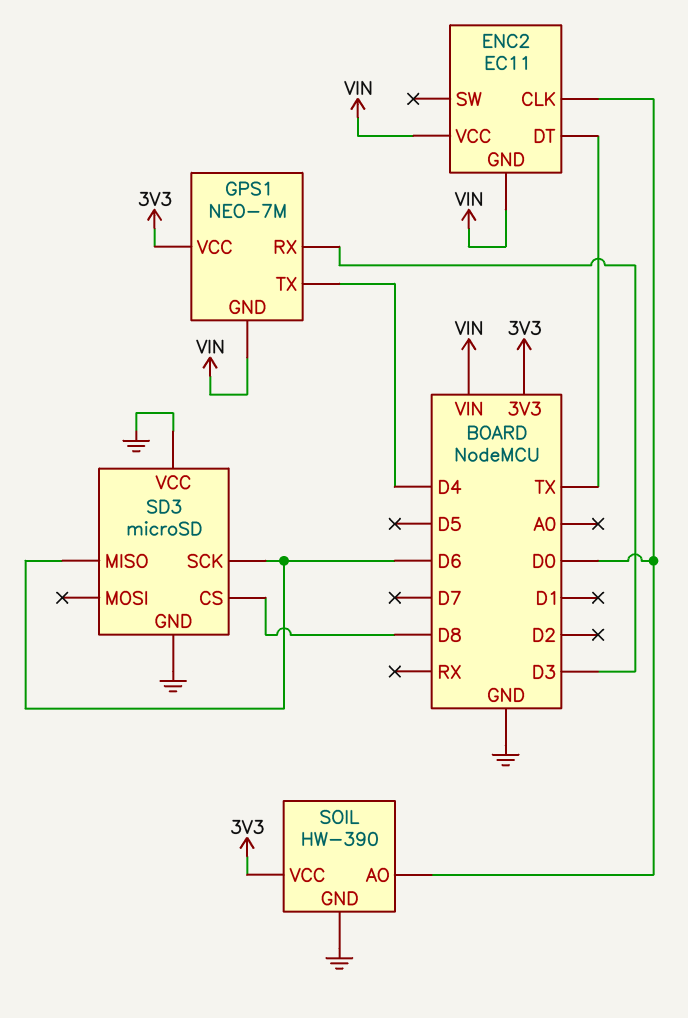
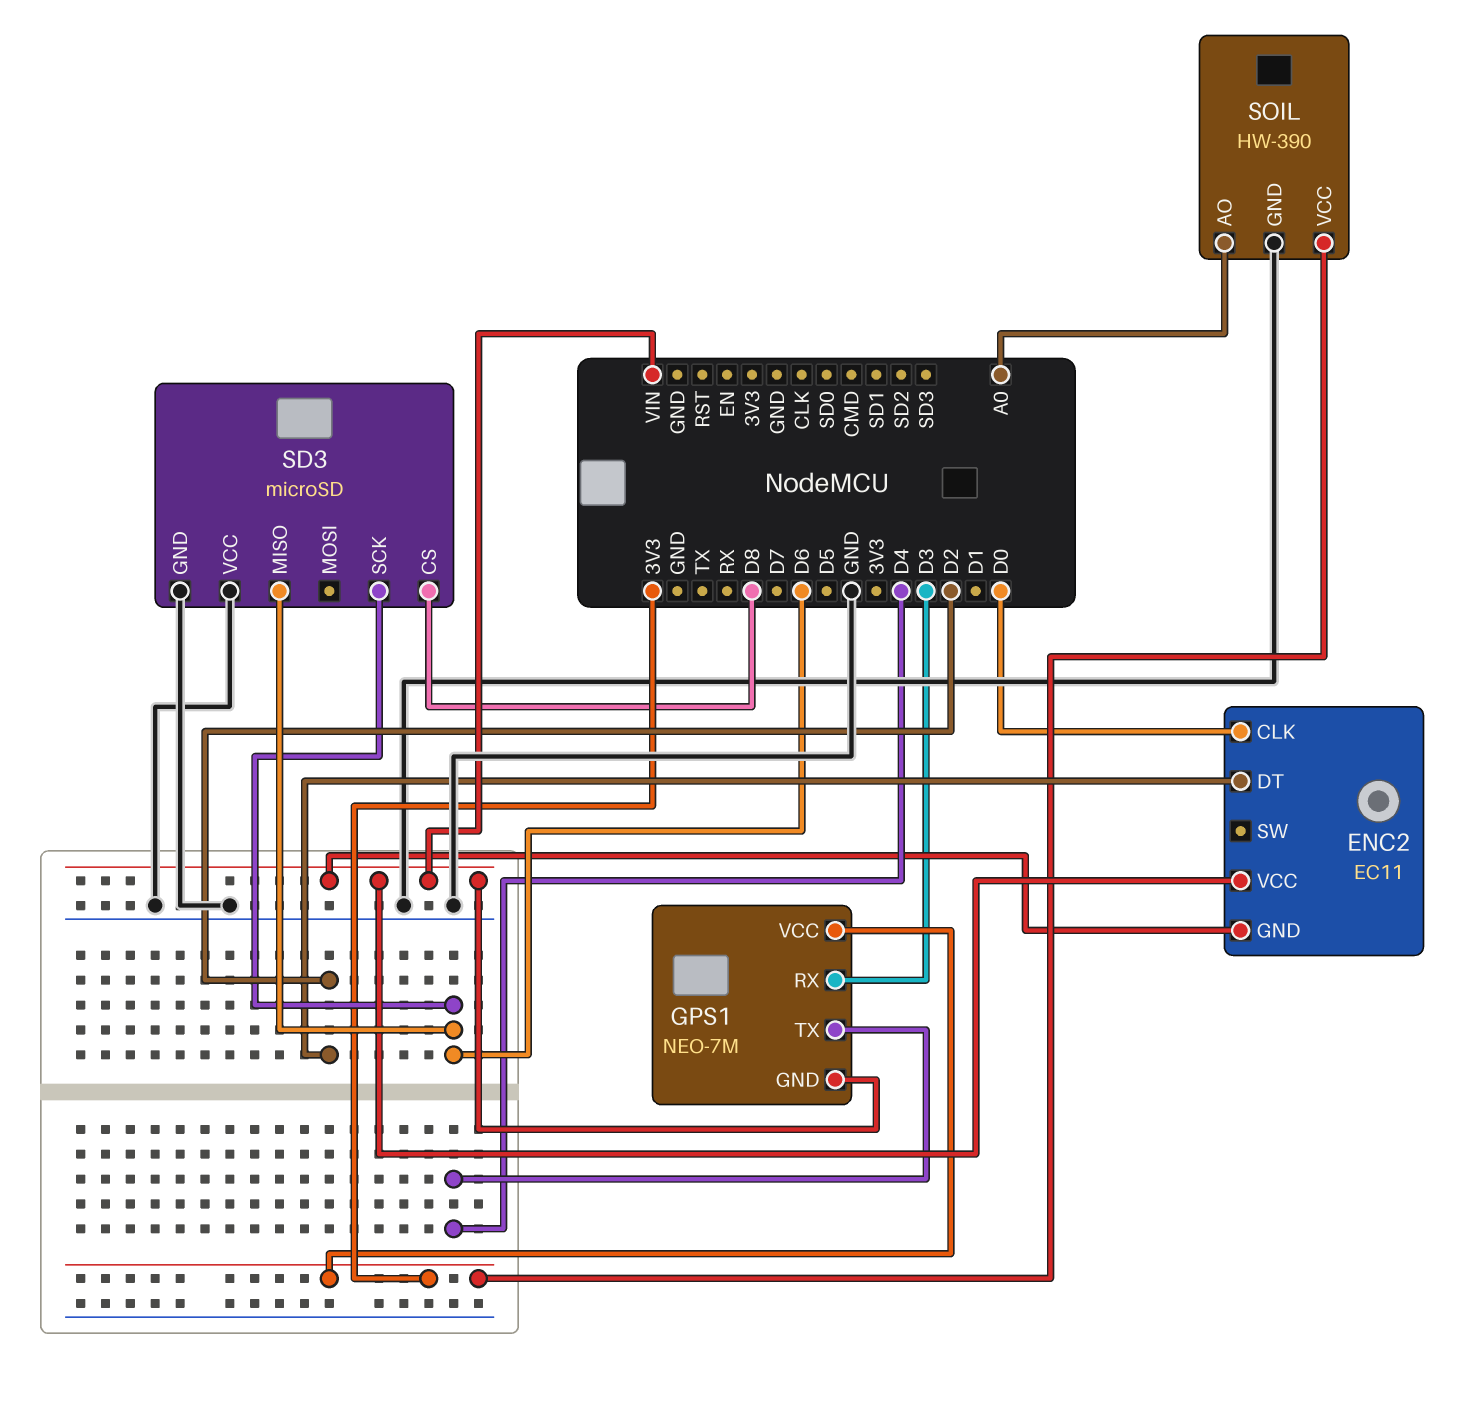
ENC2 pin DT: TX -> D2
SOIL pin AO: D0 -> A0

